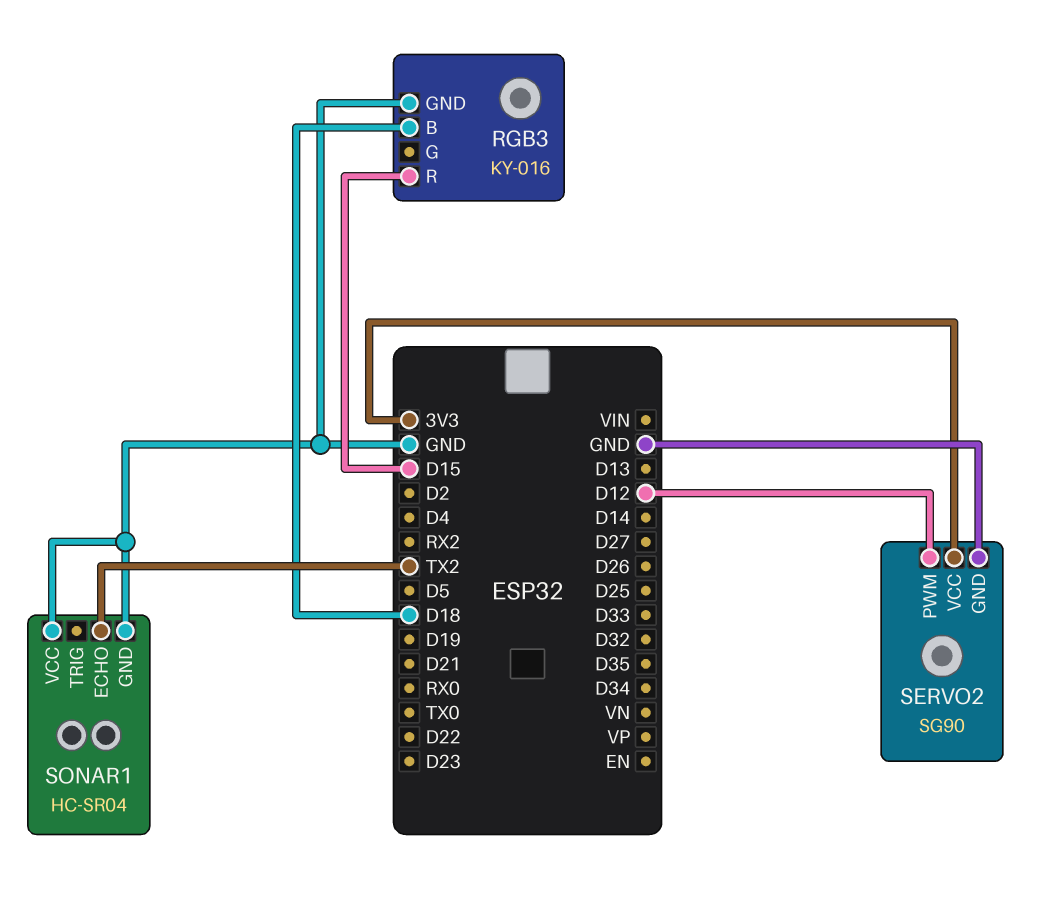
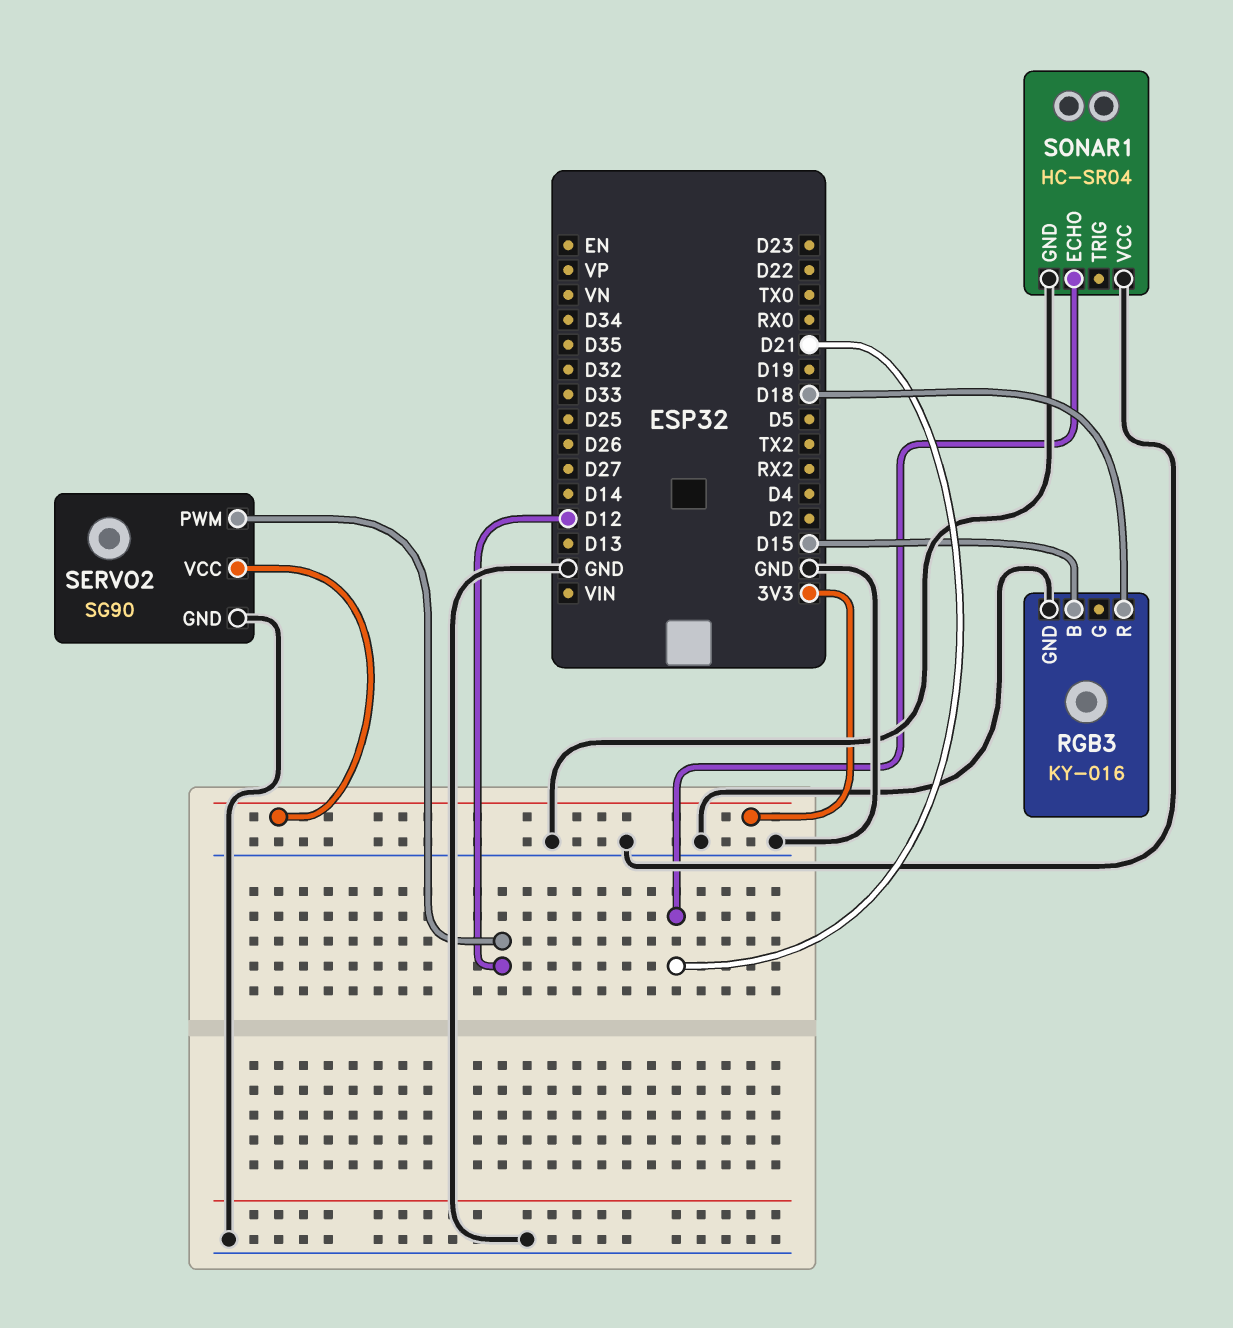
RGB3 pin B: D18 -> D15
RGB3 pin R: D15 -> D18
SONAR1 pin ECHO: TX2 -> D21

